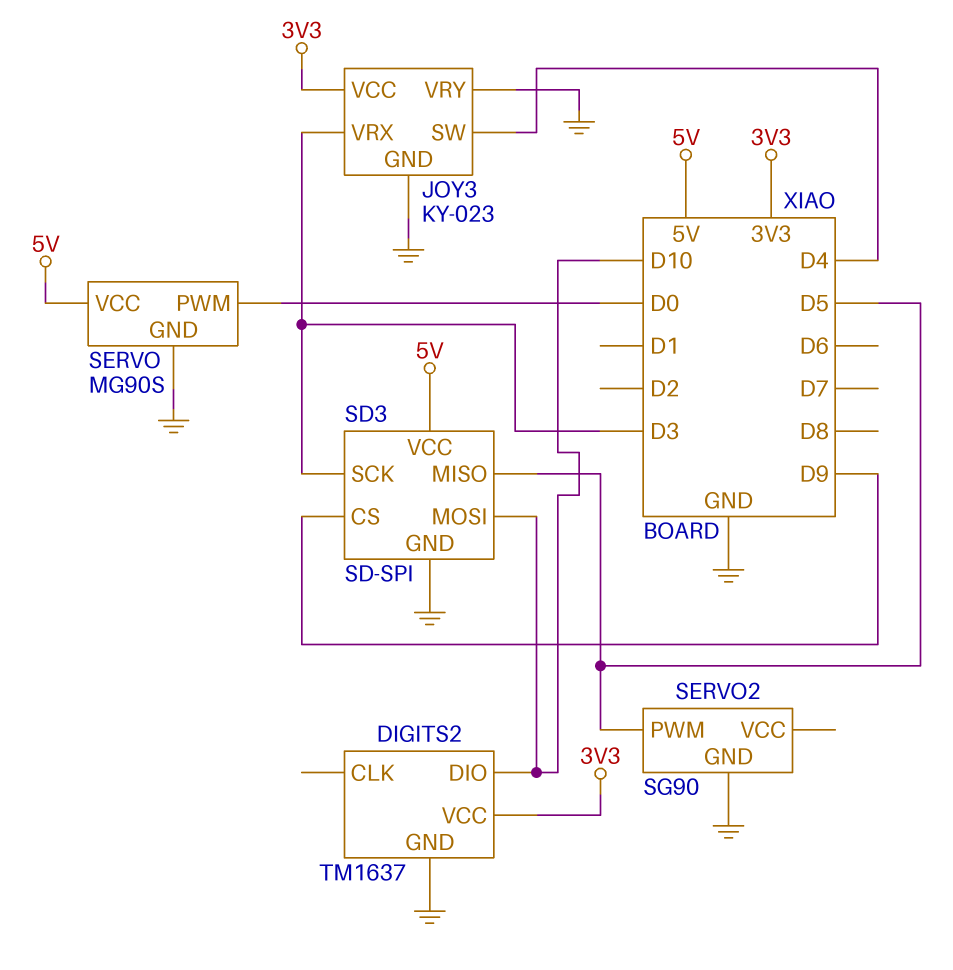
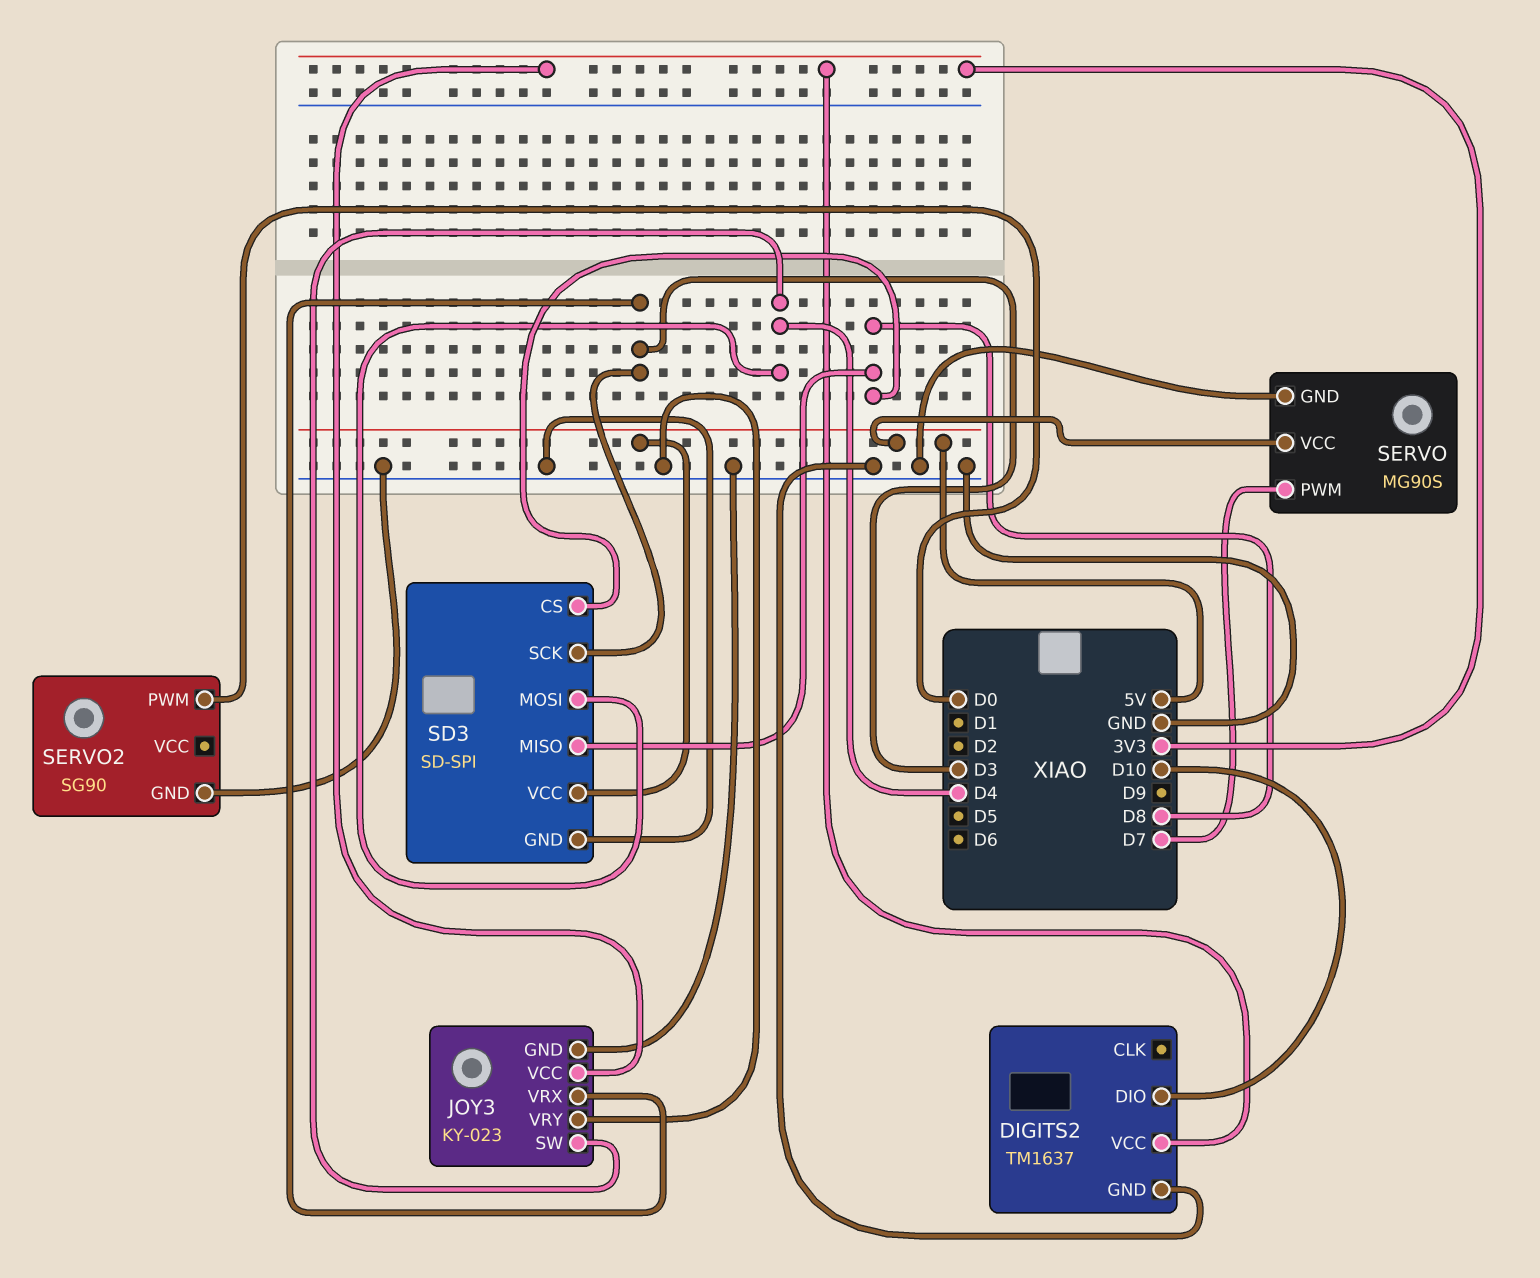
SD3 pin CS: D9 -> D8
SD3 pin MISO: D5 -> D8
SD3 pin MOSI: D10 -> D4
SERVO pin PWM: D0 -> D7
SERVO2 pin PWM: D5 -> D0

